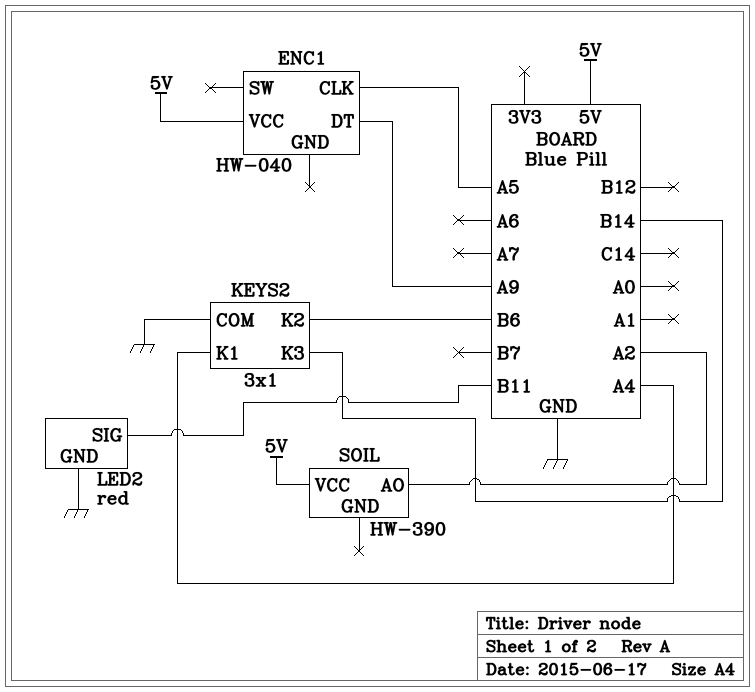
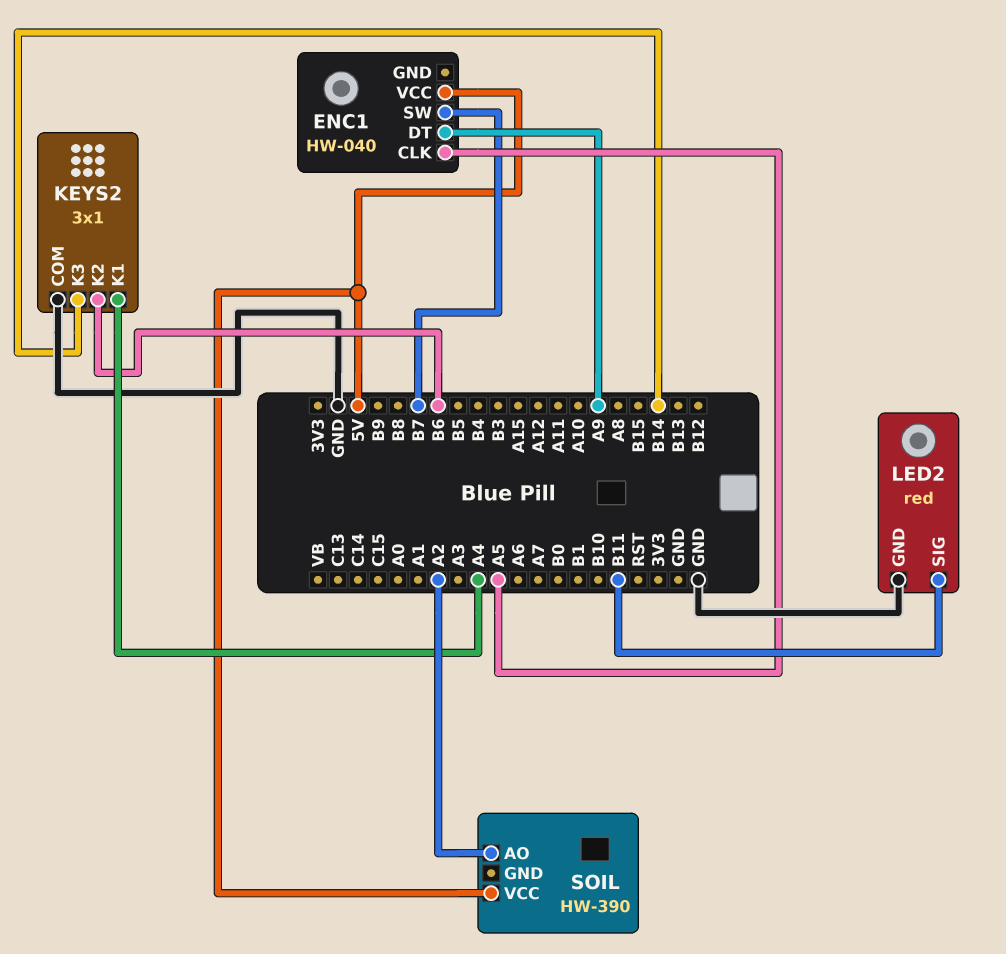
ENC1 pin SW: none -> B7

